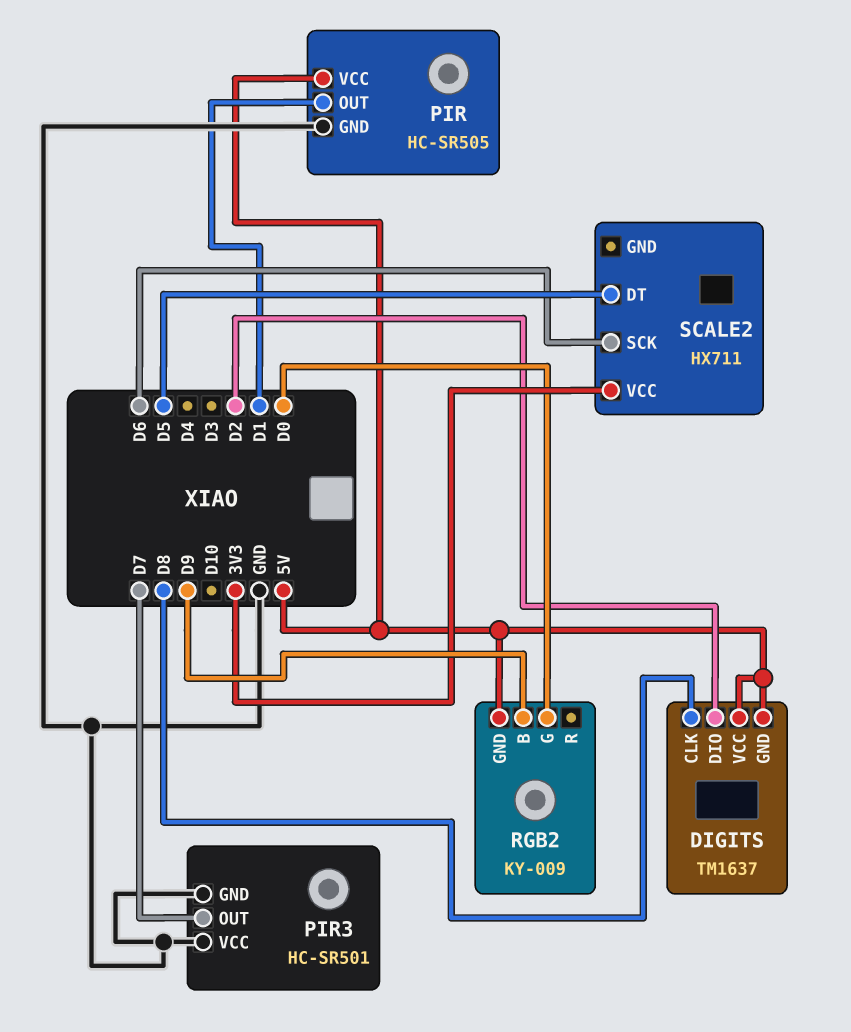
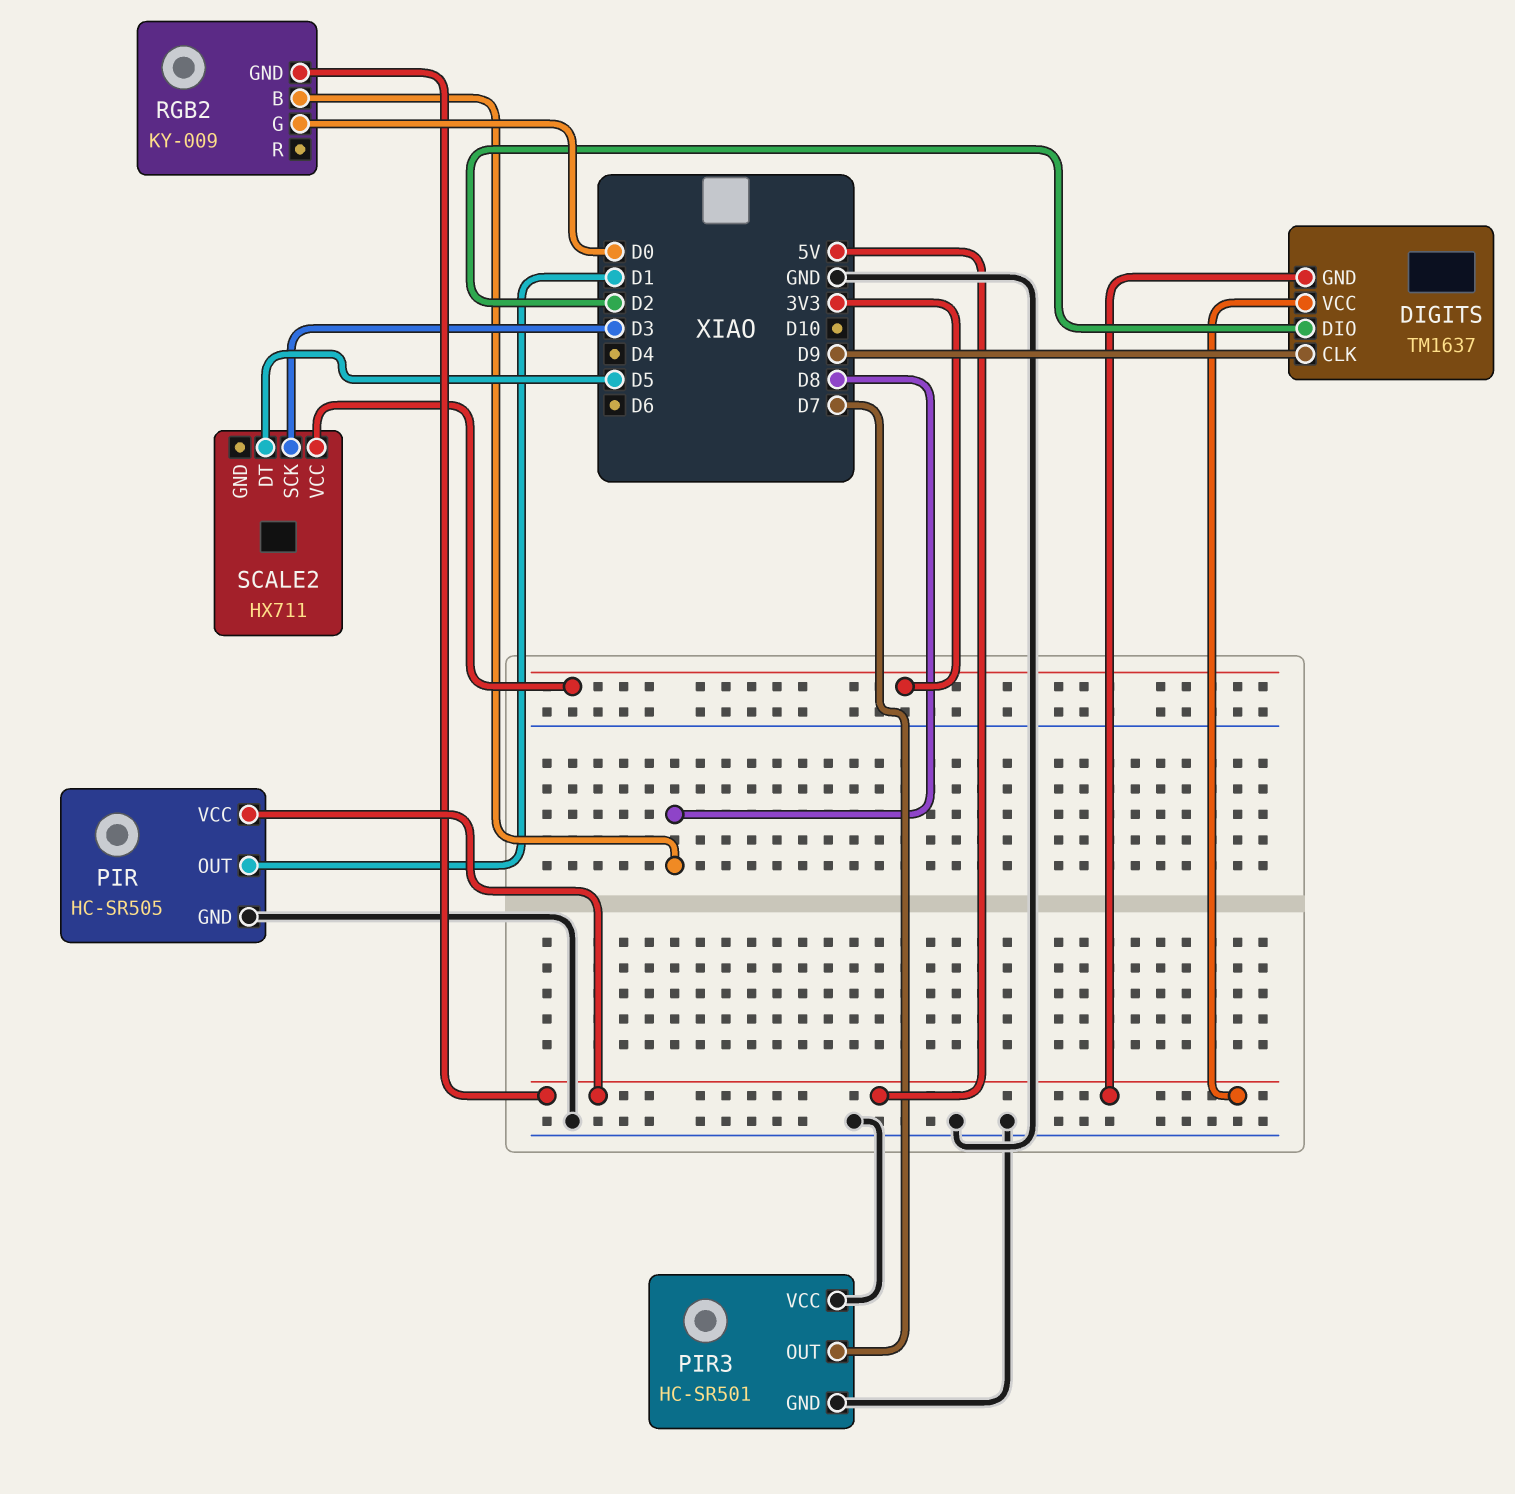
DIGITS pin CLK: D8 -> D9
RGB2 pin B: D9 -> D8
SCALE2 pin SCK: D6 -> D3

